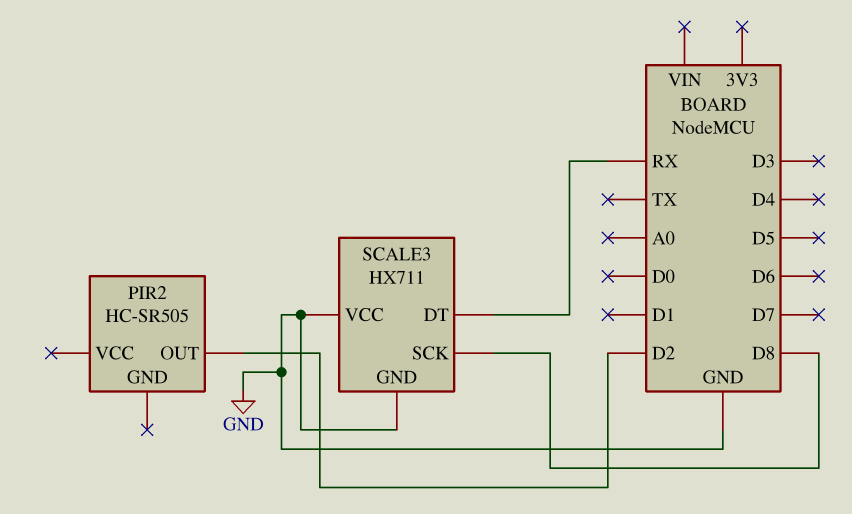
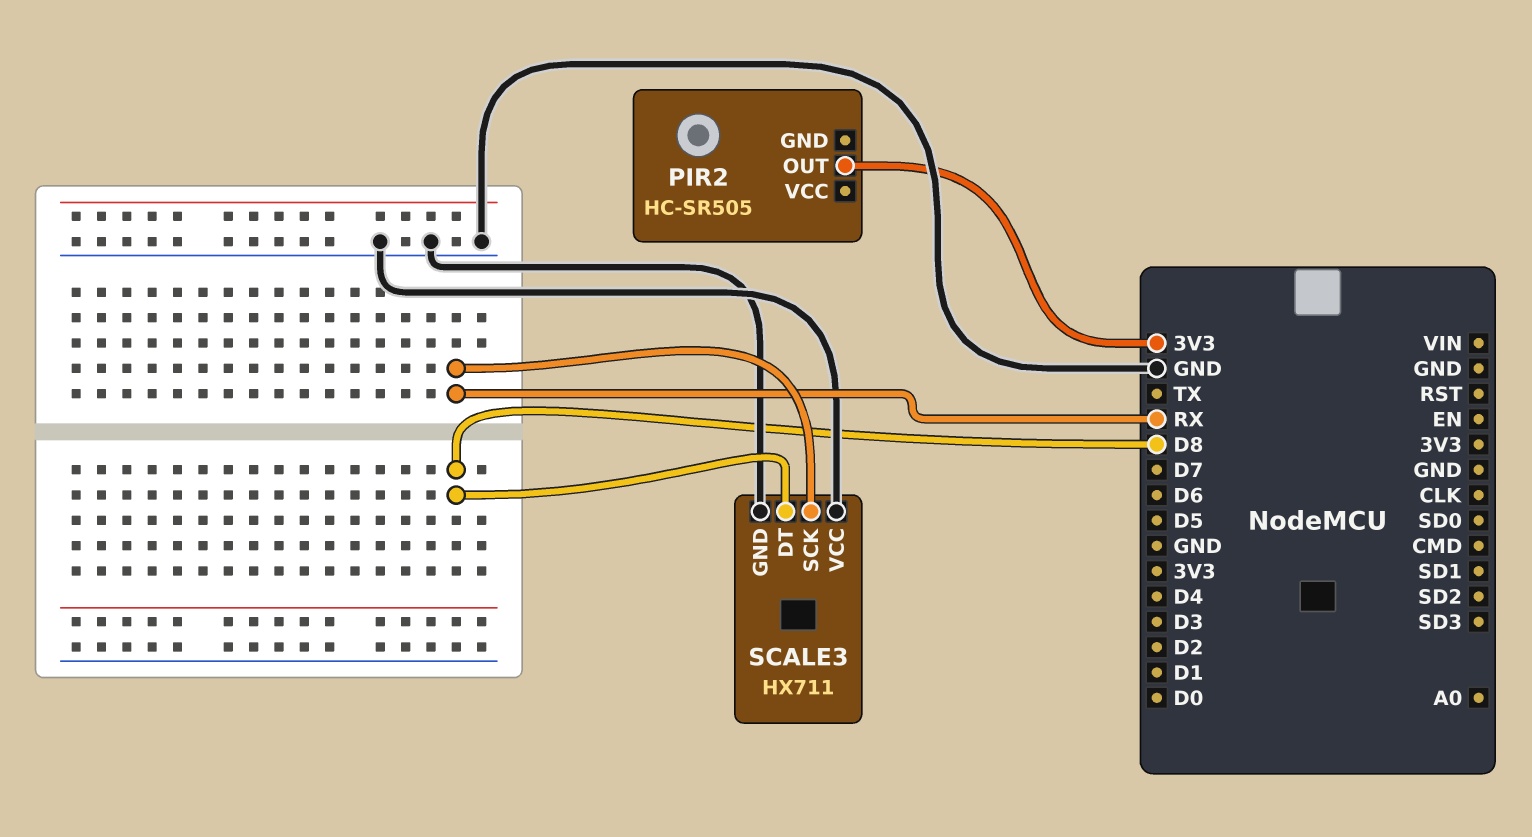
PIR2 pin OUT: D2 -> 3V3
SCALE3 pin DT: RX -> D8
SCALE3 pin SCK: D8 -> RX

